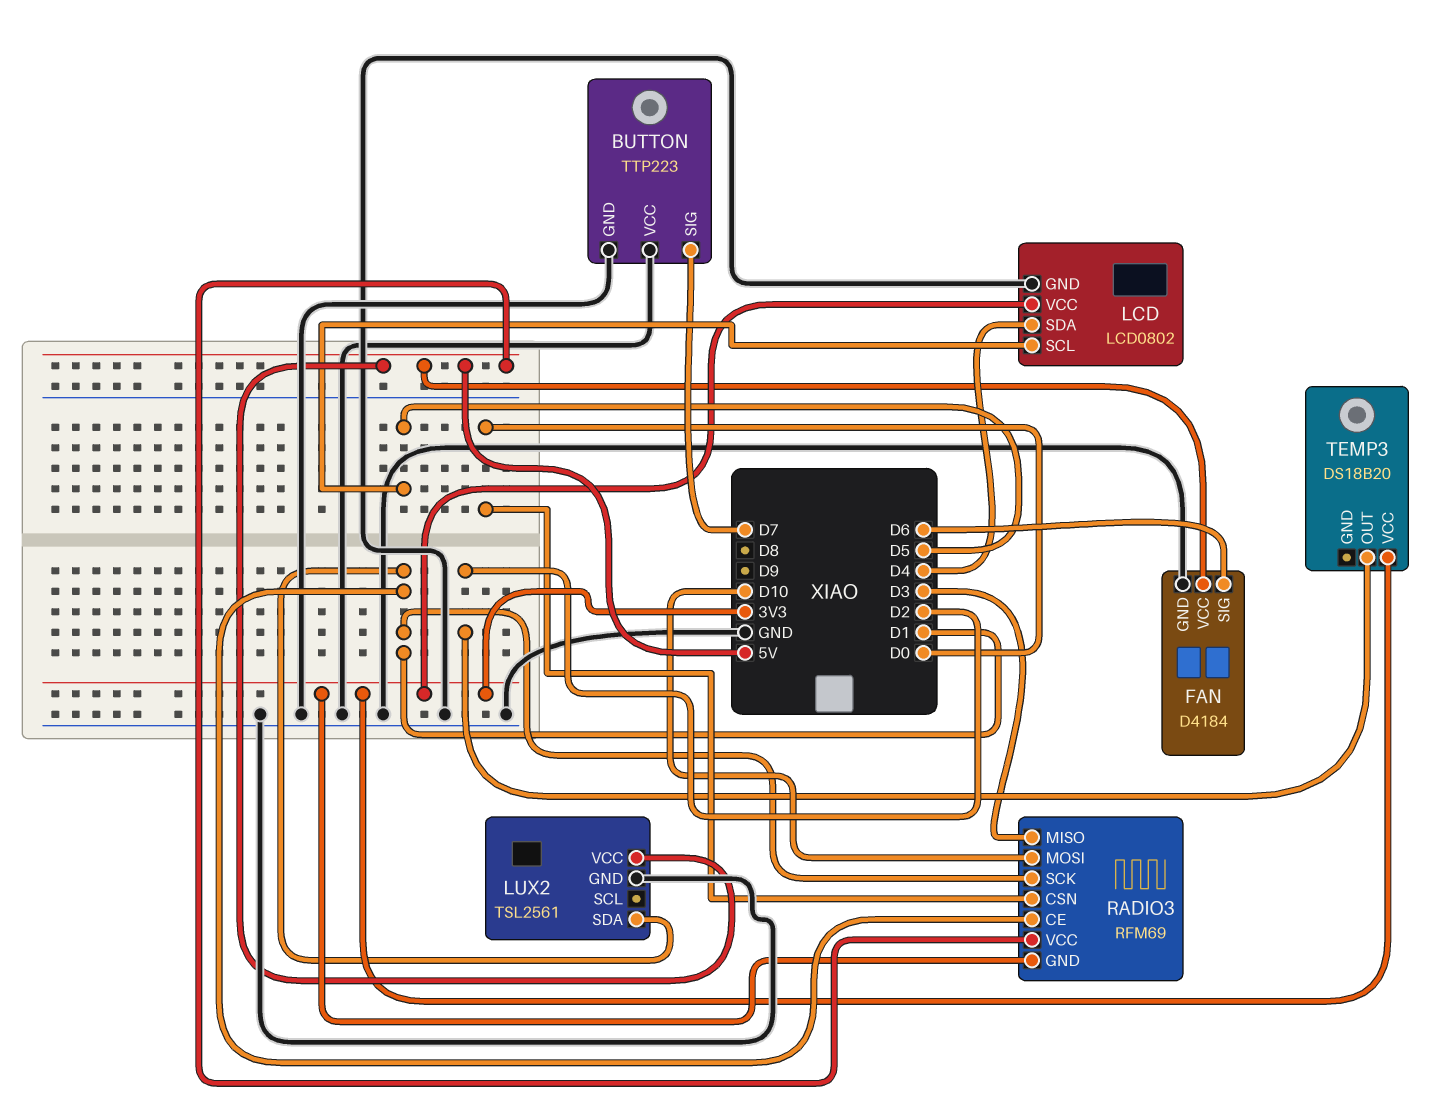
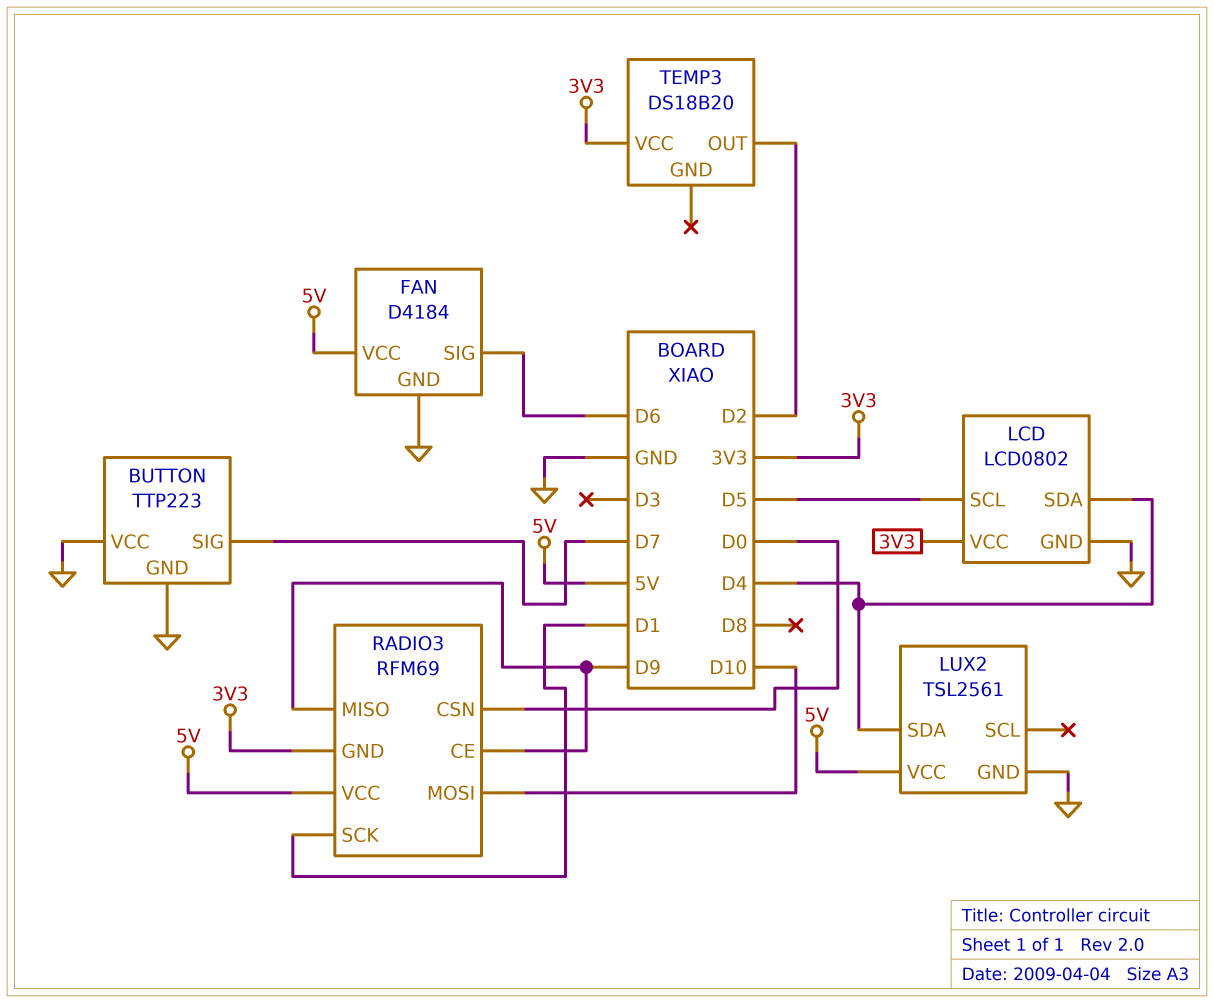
LUX2 pin SDA: D1 -> D4
RADIO3 pin CE: D1 -> D9
RADIO3 pin MISO: D3 -> D9

